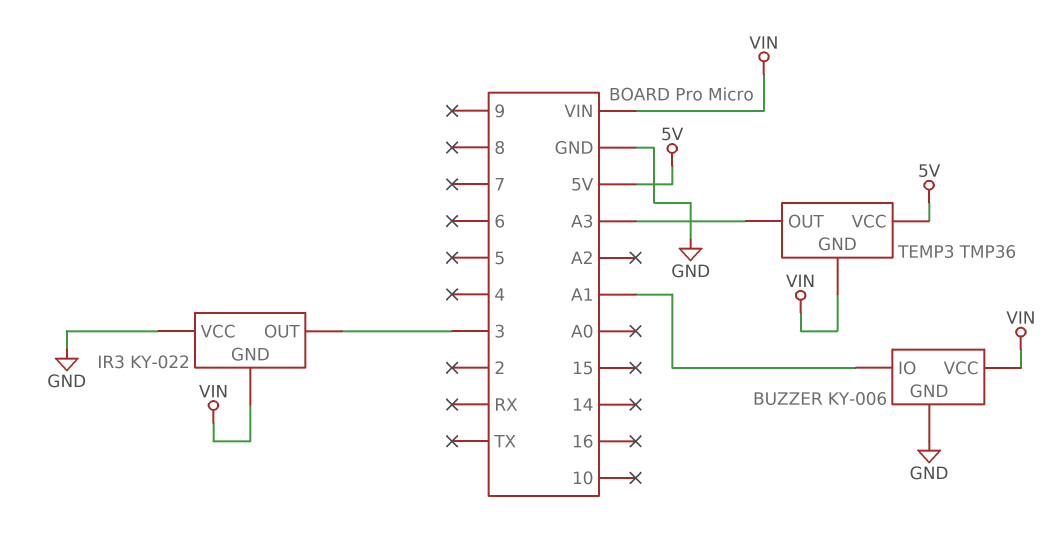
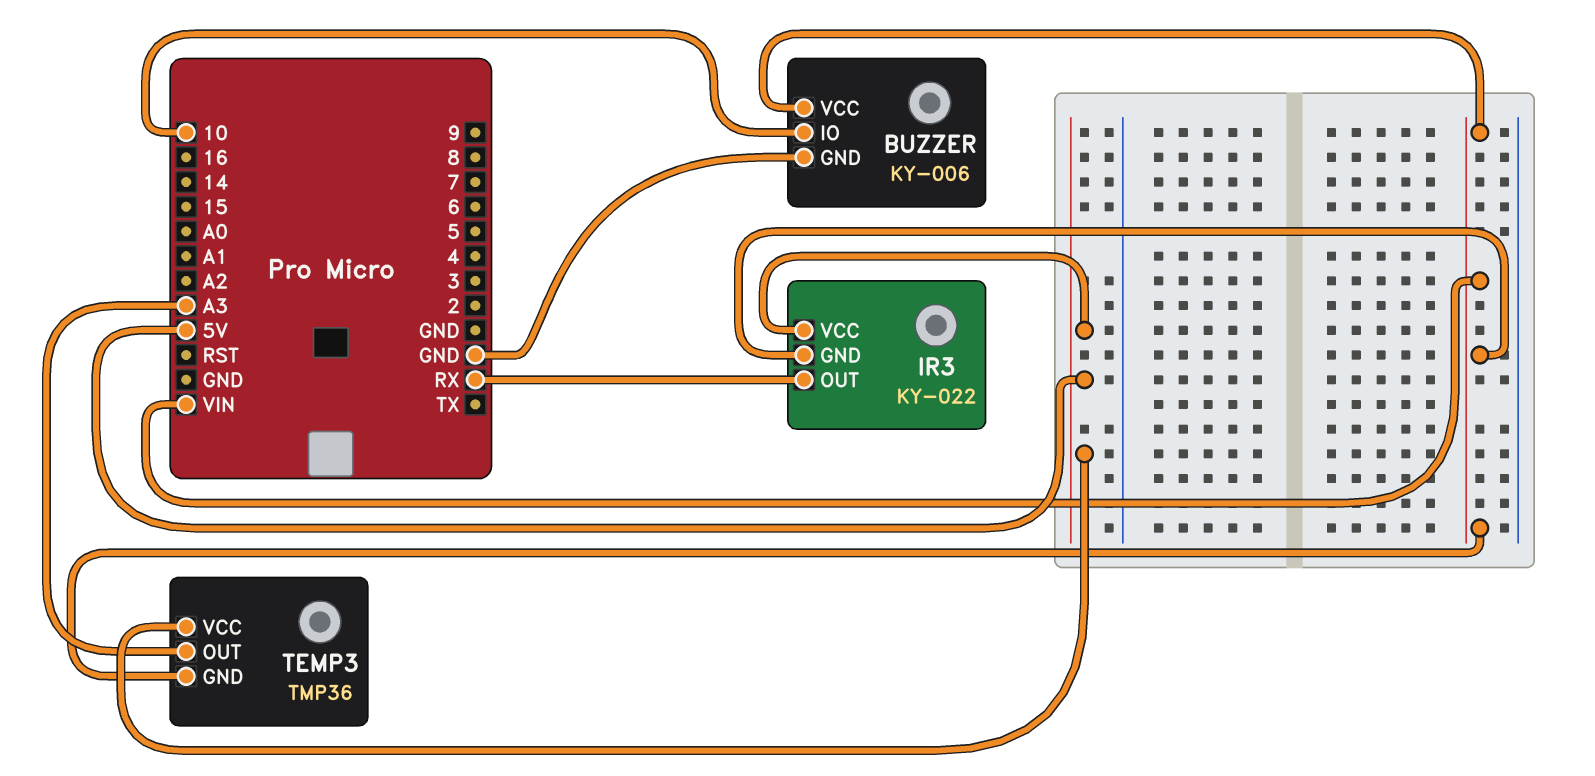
BUZZER pin IO: A1 -> 10
IR3 pin OUT: 3 -> RX
IR3 pin VCC: GND -> 5V

